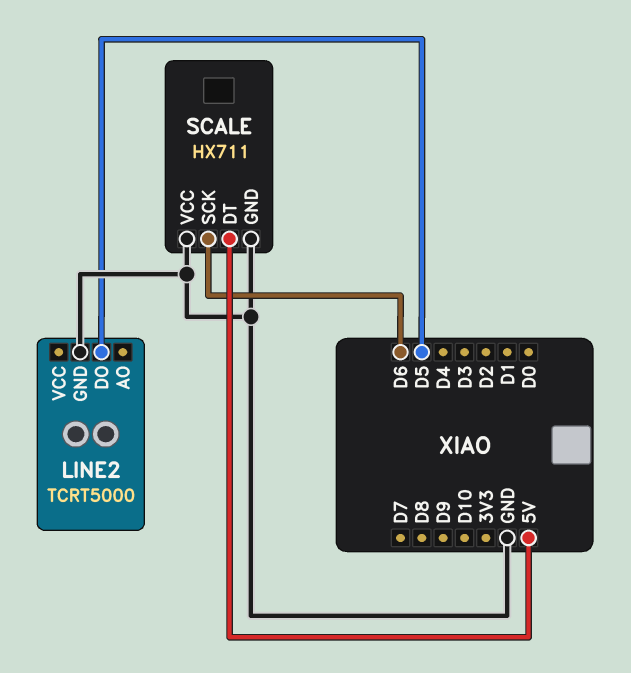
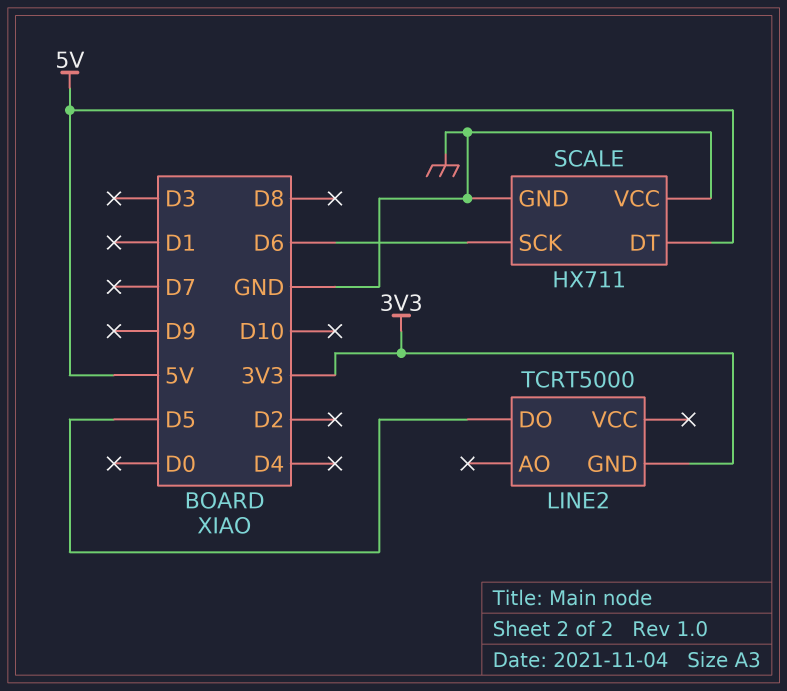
LINE2 pin GND: GND -> 3V3

